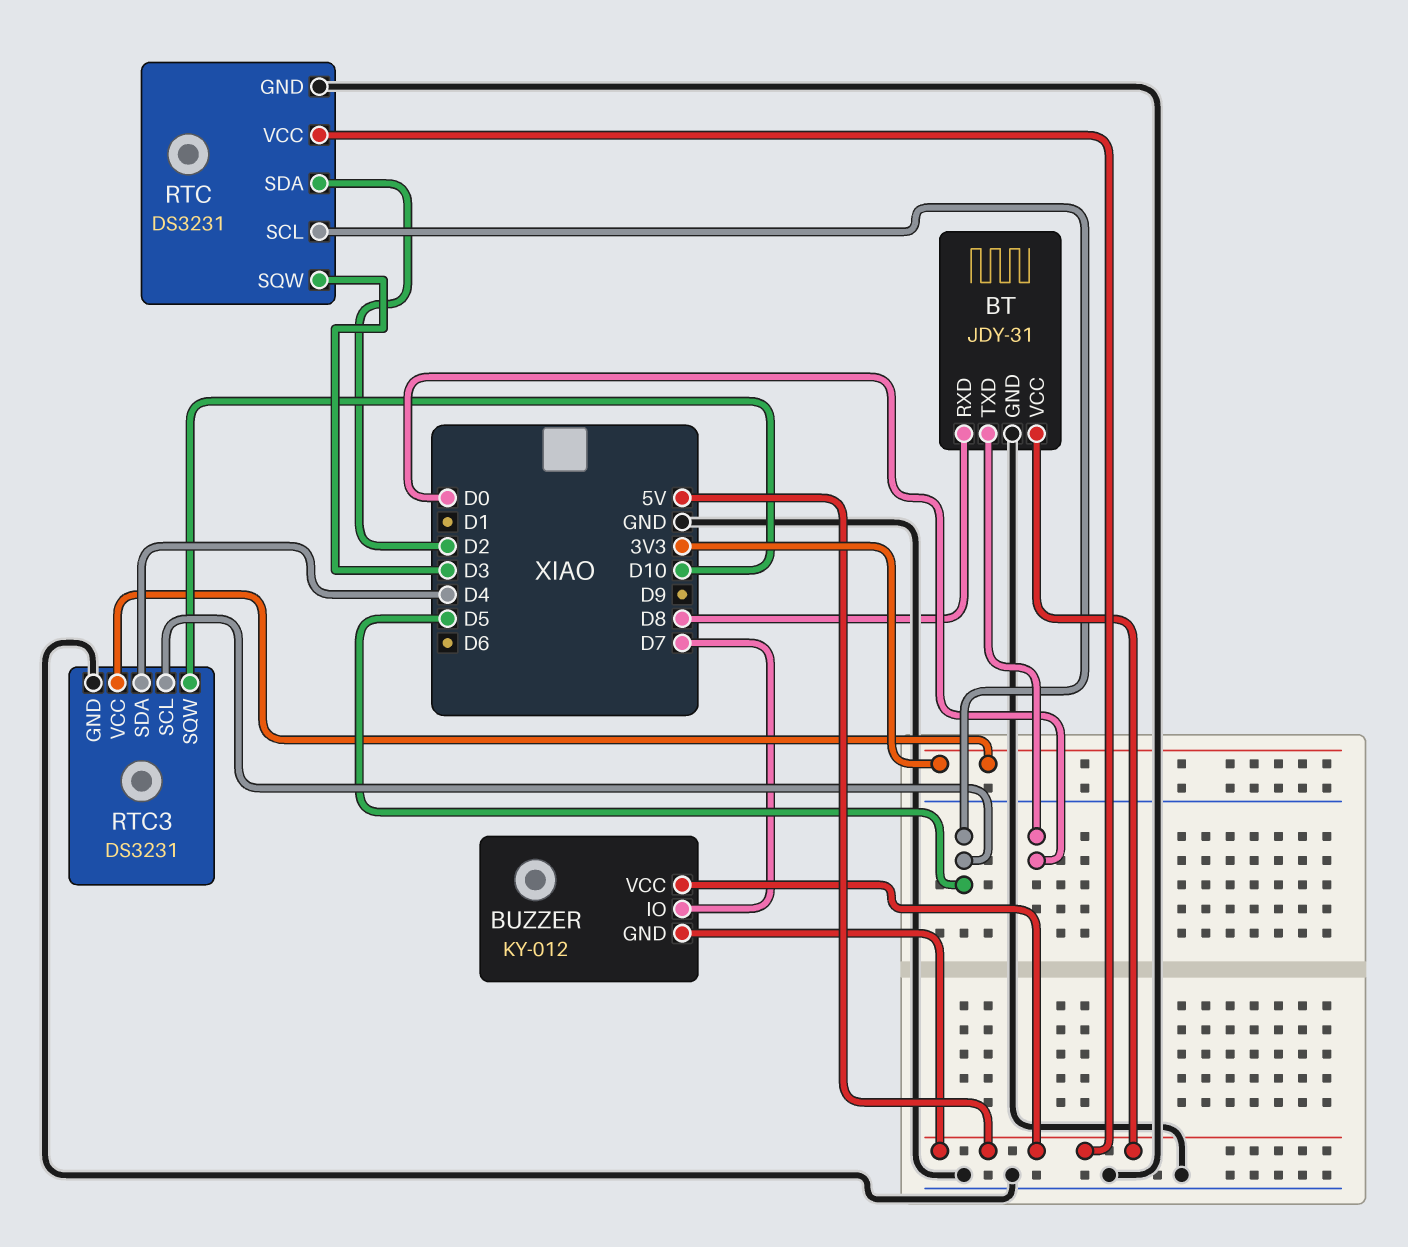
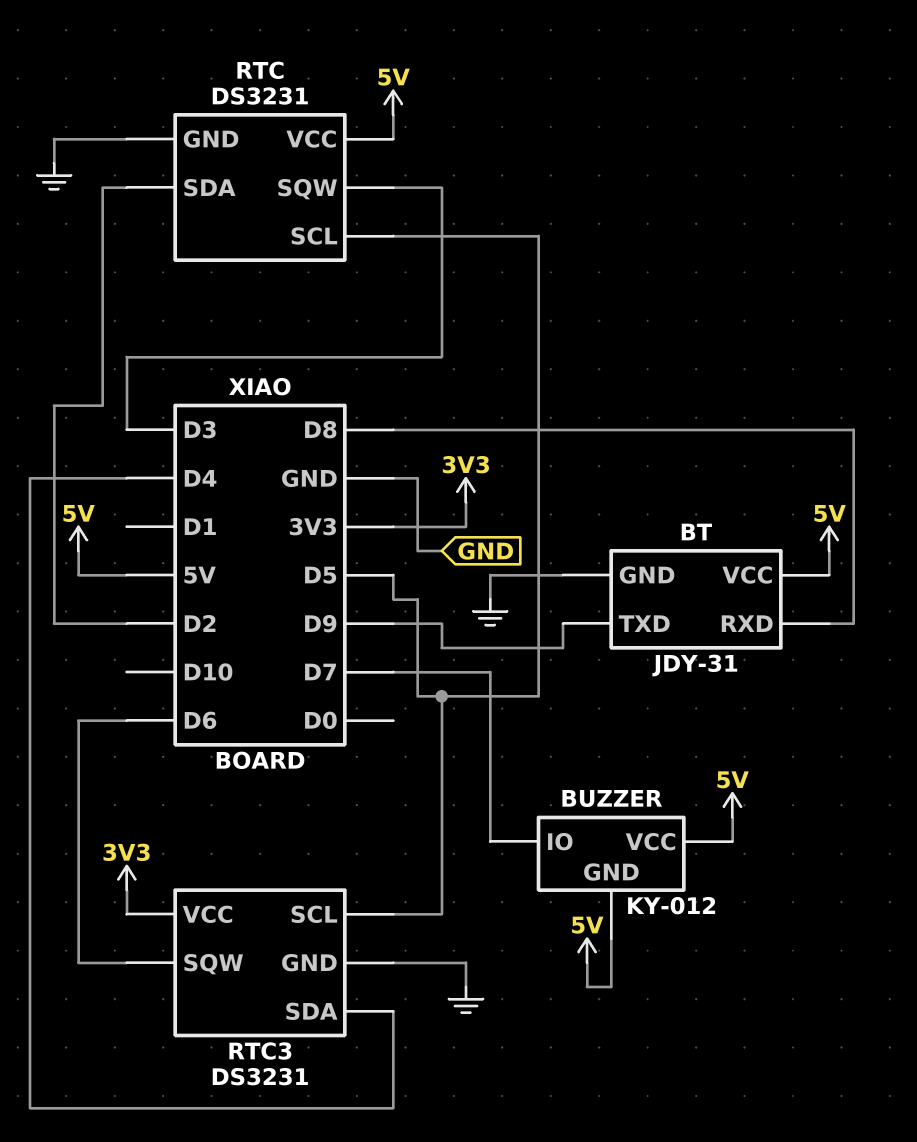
BT pin TXD: D0 -> D9
RTC3 pin SQW: D10 -> D6

